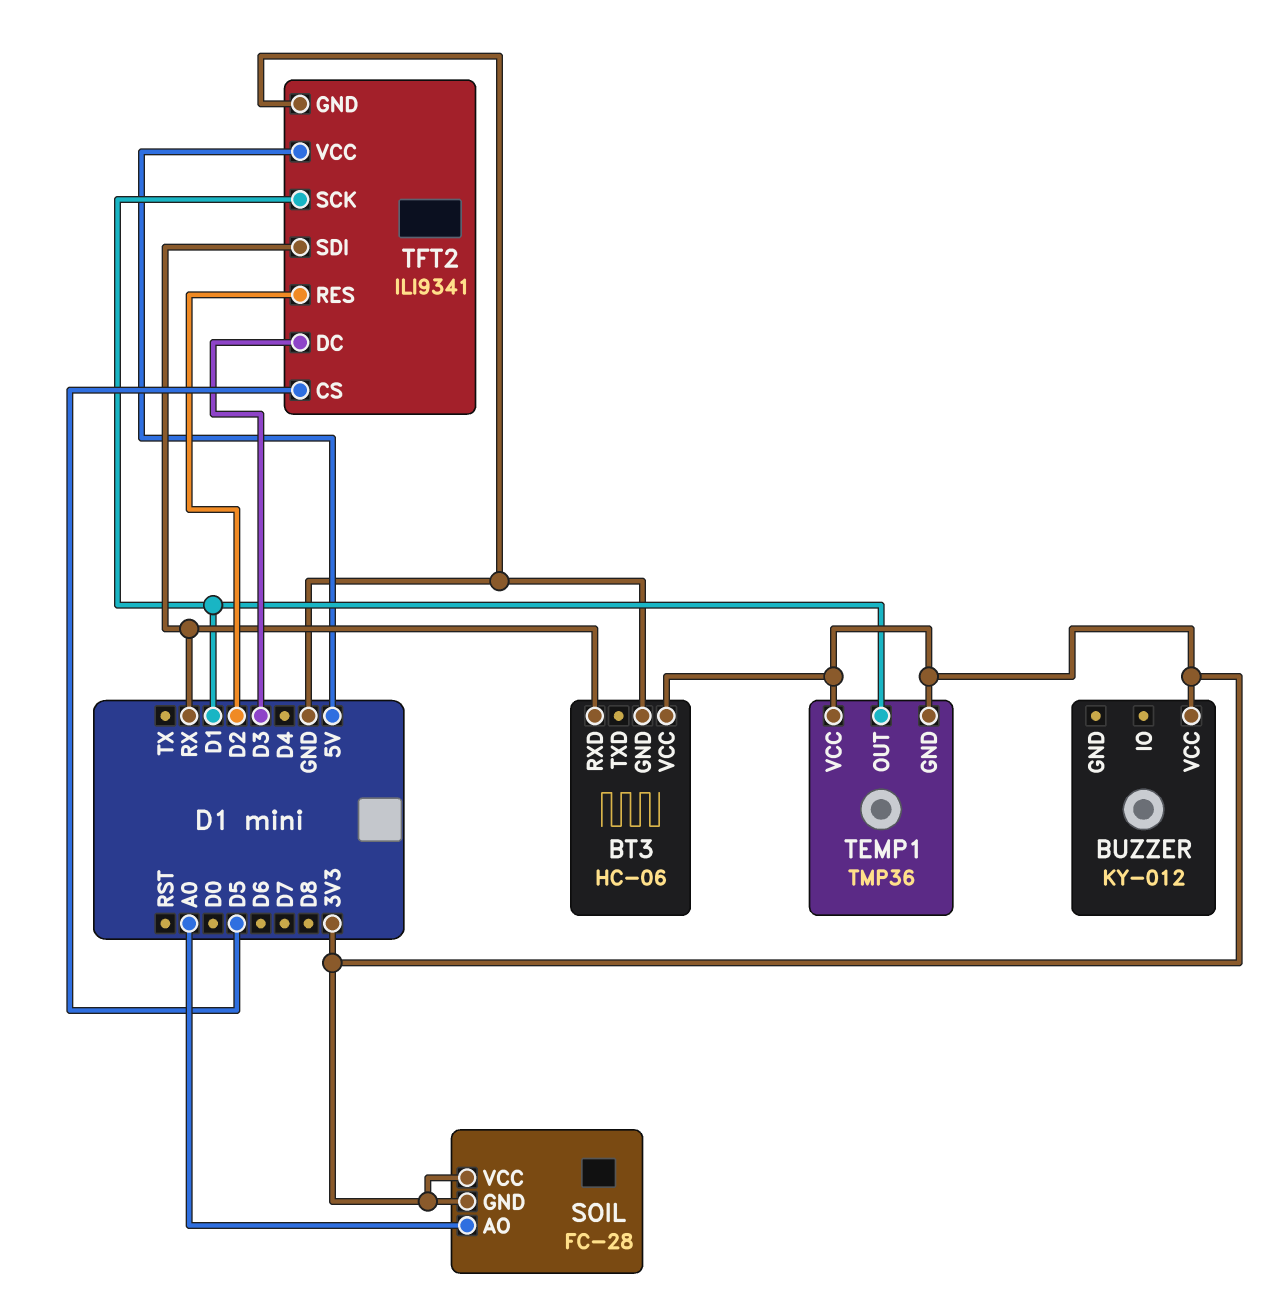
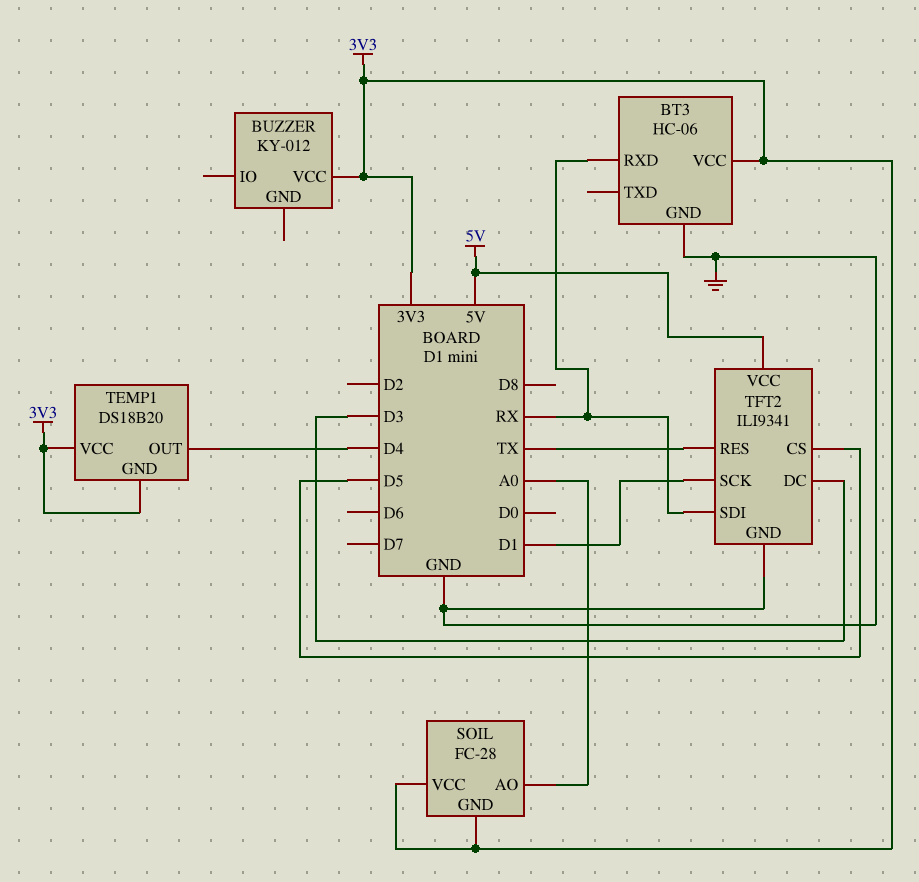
TEMP1: TMP36 -> DS18B20
TEMP1 pin OUT: D1 -> D4
TFT2 pin RES: D2 -> TX

